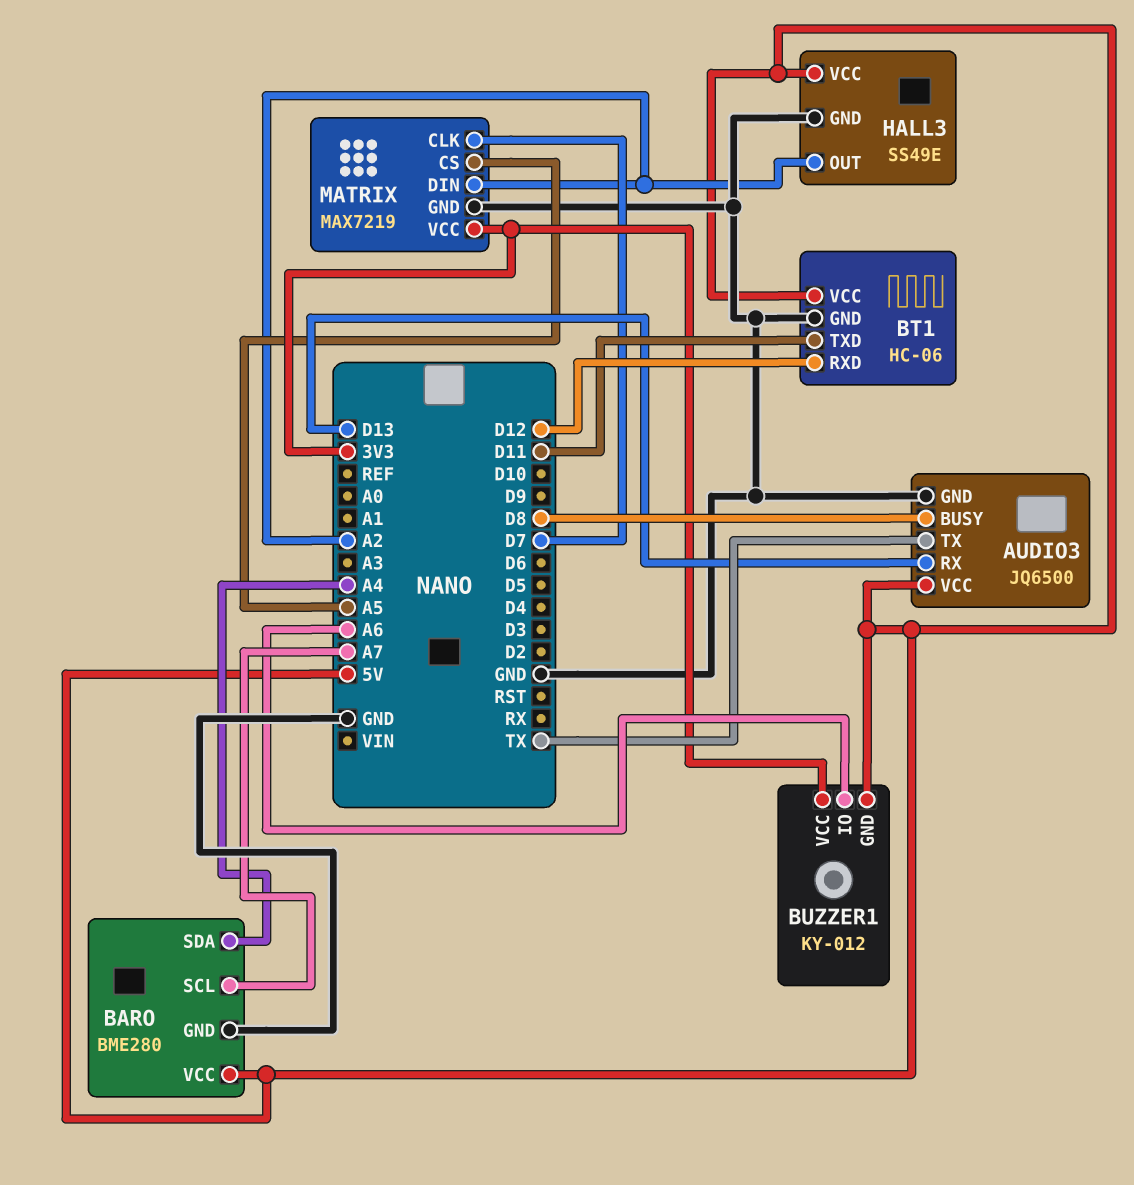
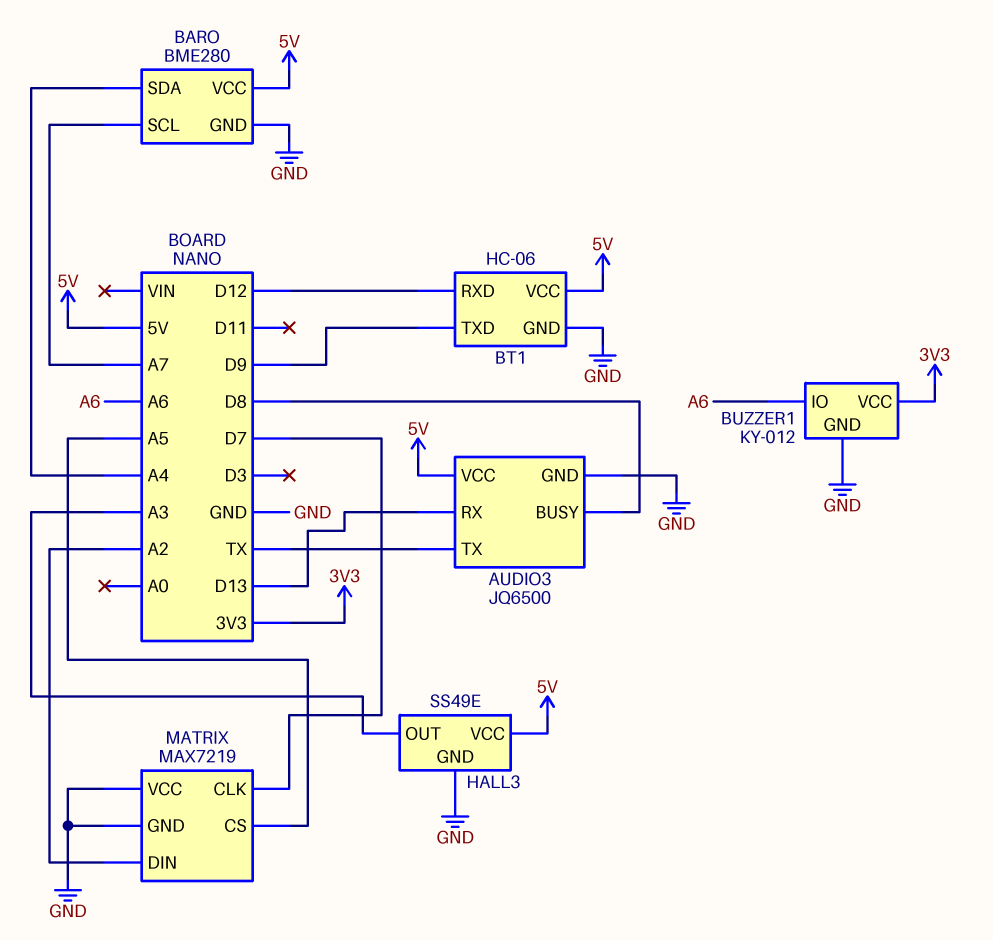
BT1 pin TXD: D11 -> D9
BUZZER1 pin GND: 5V -> GND
HALL3 pin OUT: A2 -> A3
MATRIX pin VCC: 3V3 -> GND

